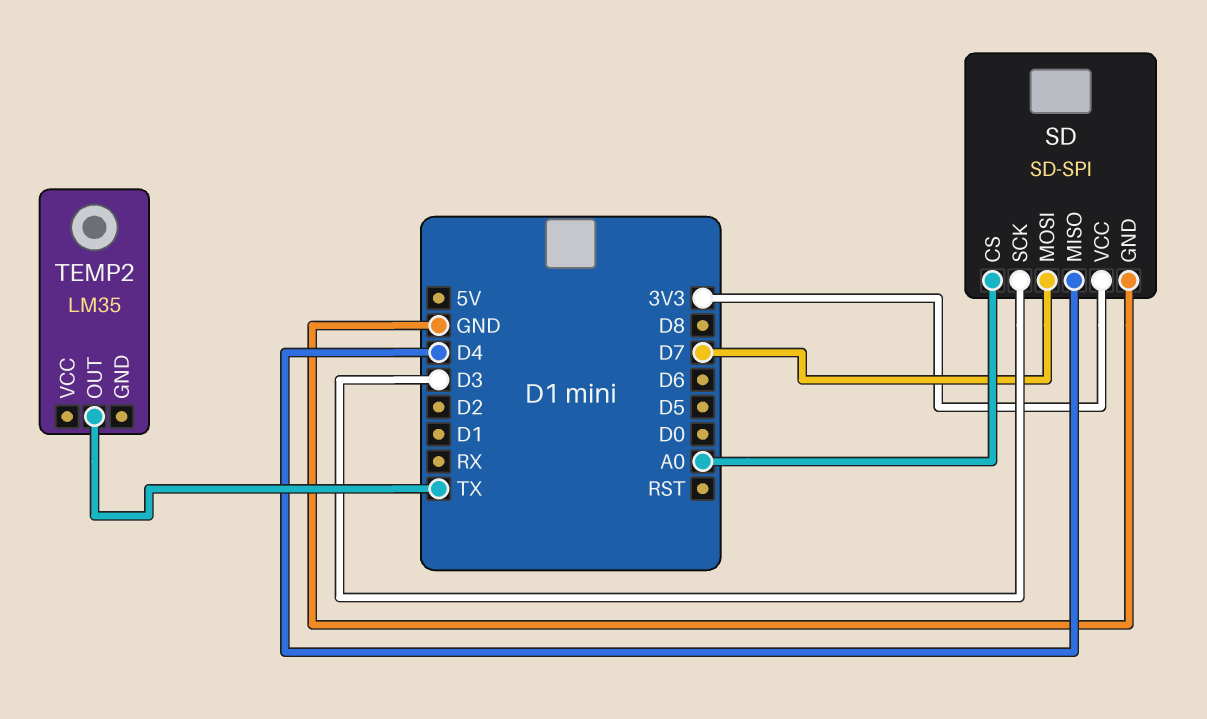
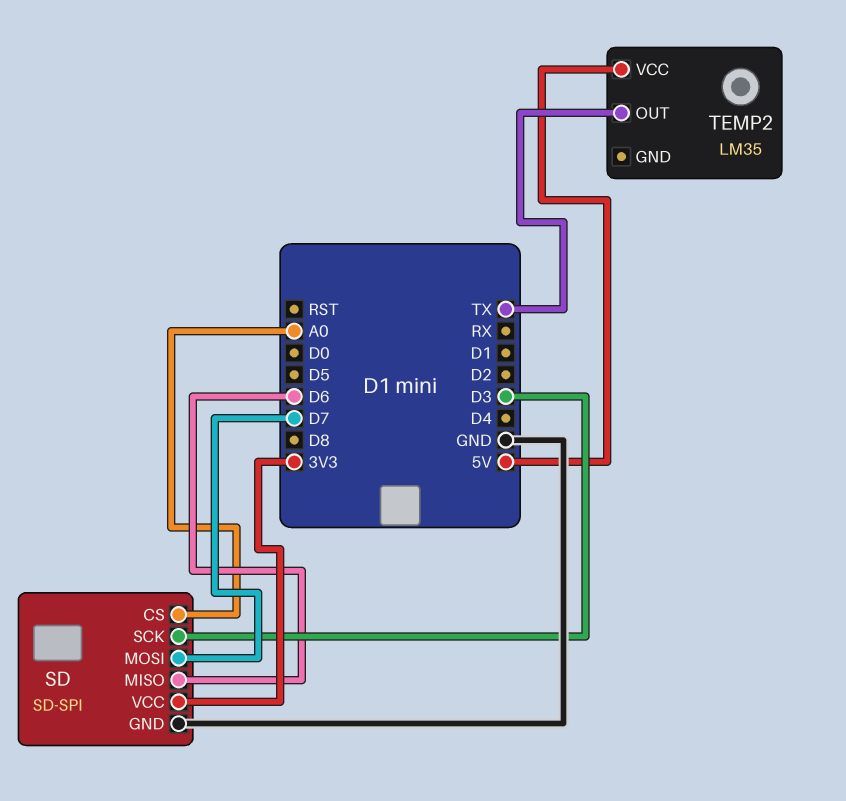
SD pin MISO: D4 -> D6
TEMP2 pin VCC: none -> 5V

